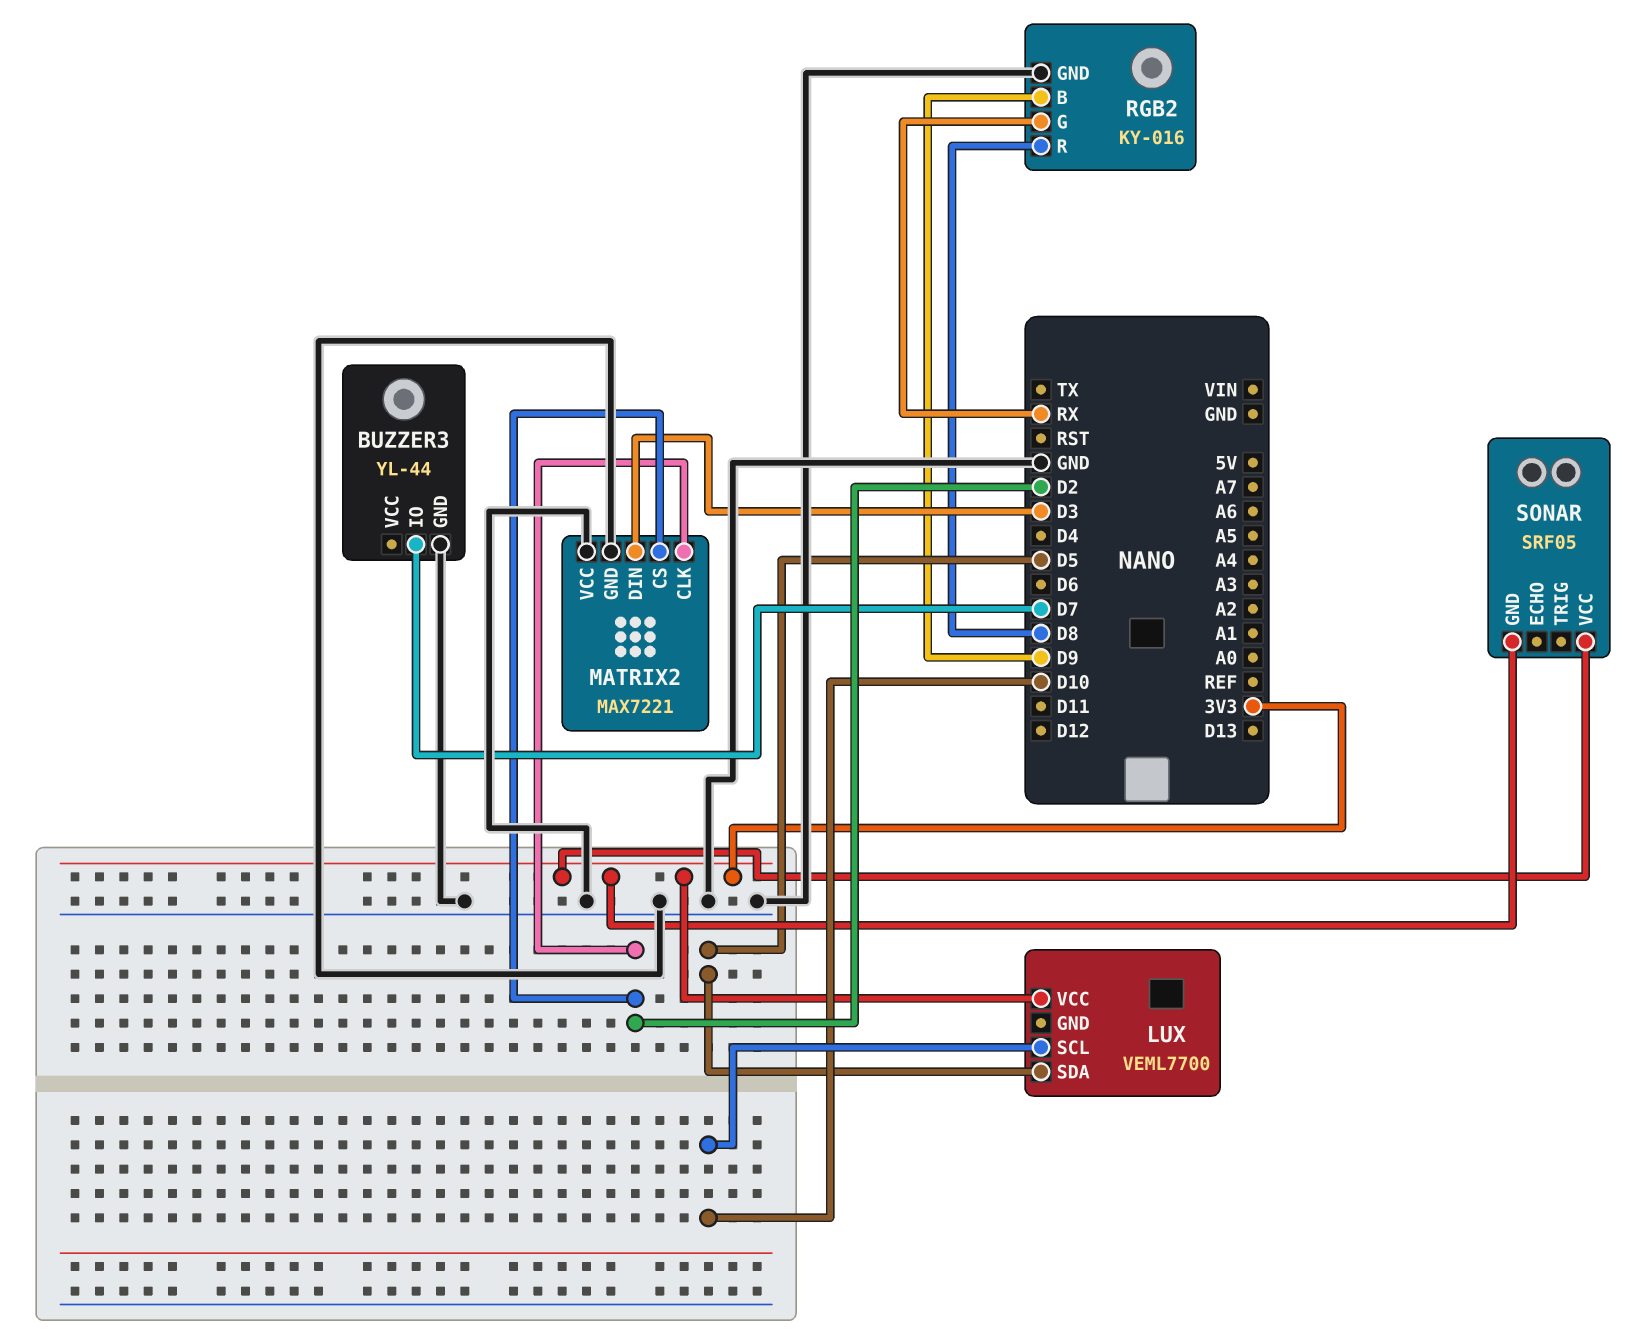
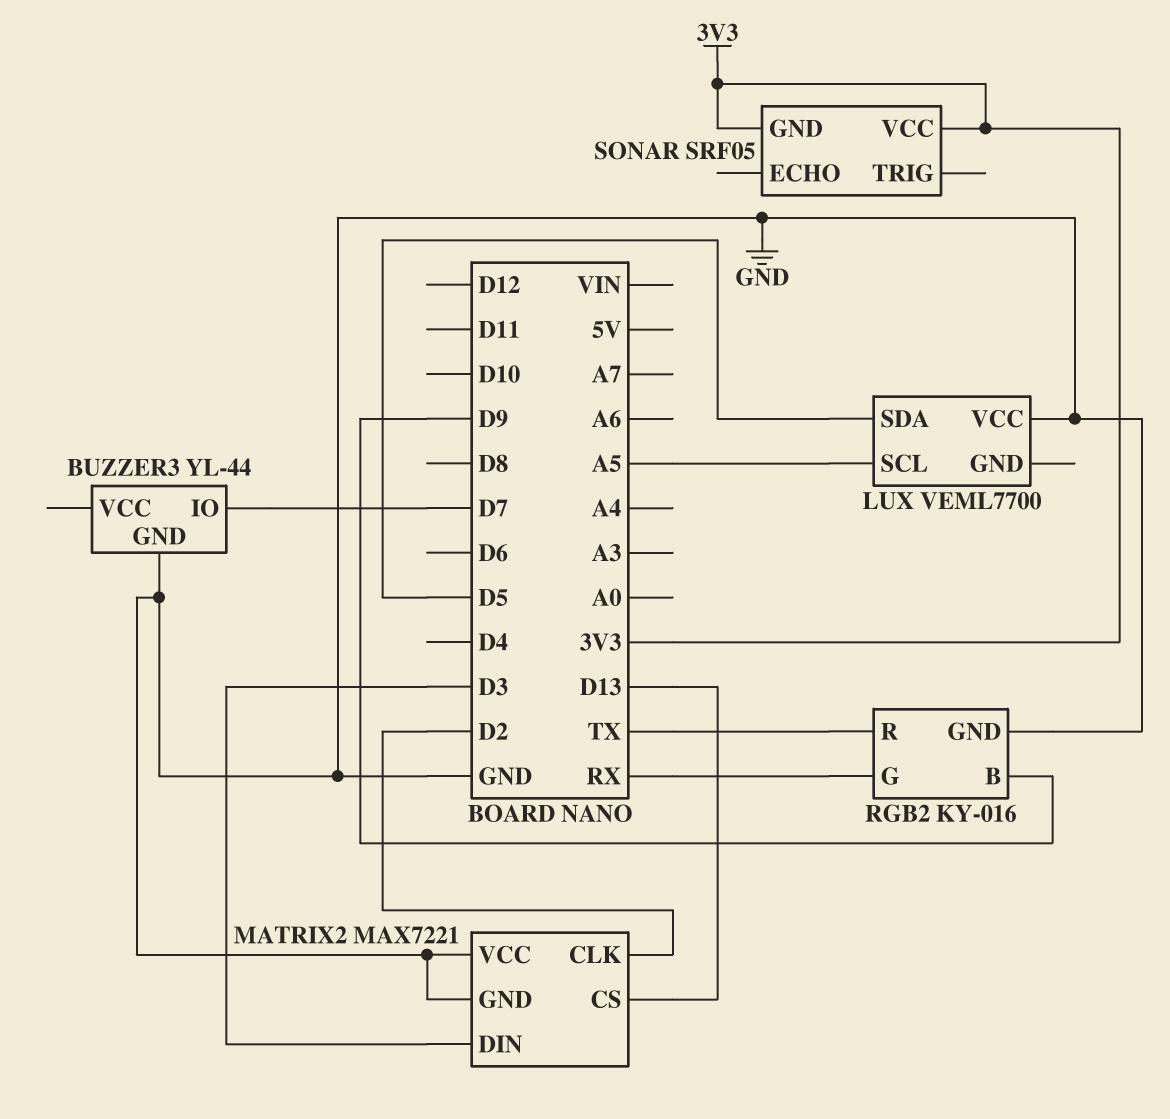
LUX pin SCL: D10 -> A5
LUX pin VCC: 3V3 -> GND
MATRIX2 pin CS: D2 -> D13
RGB2 pin R: D8 -> TX

